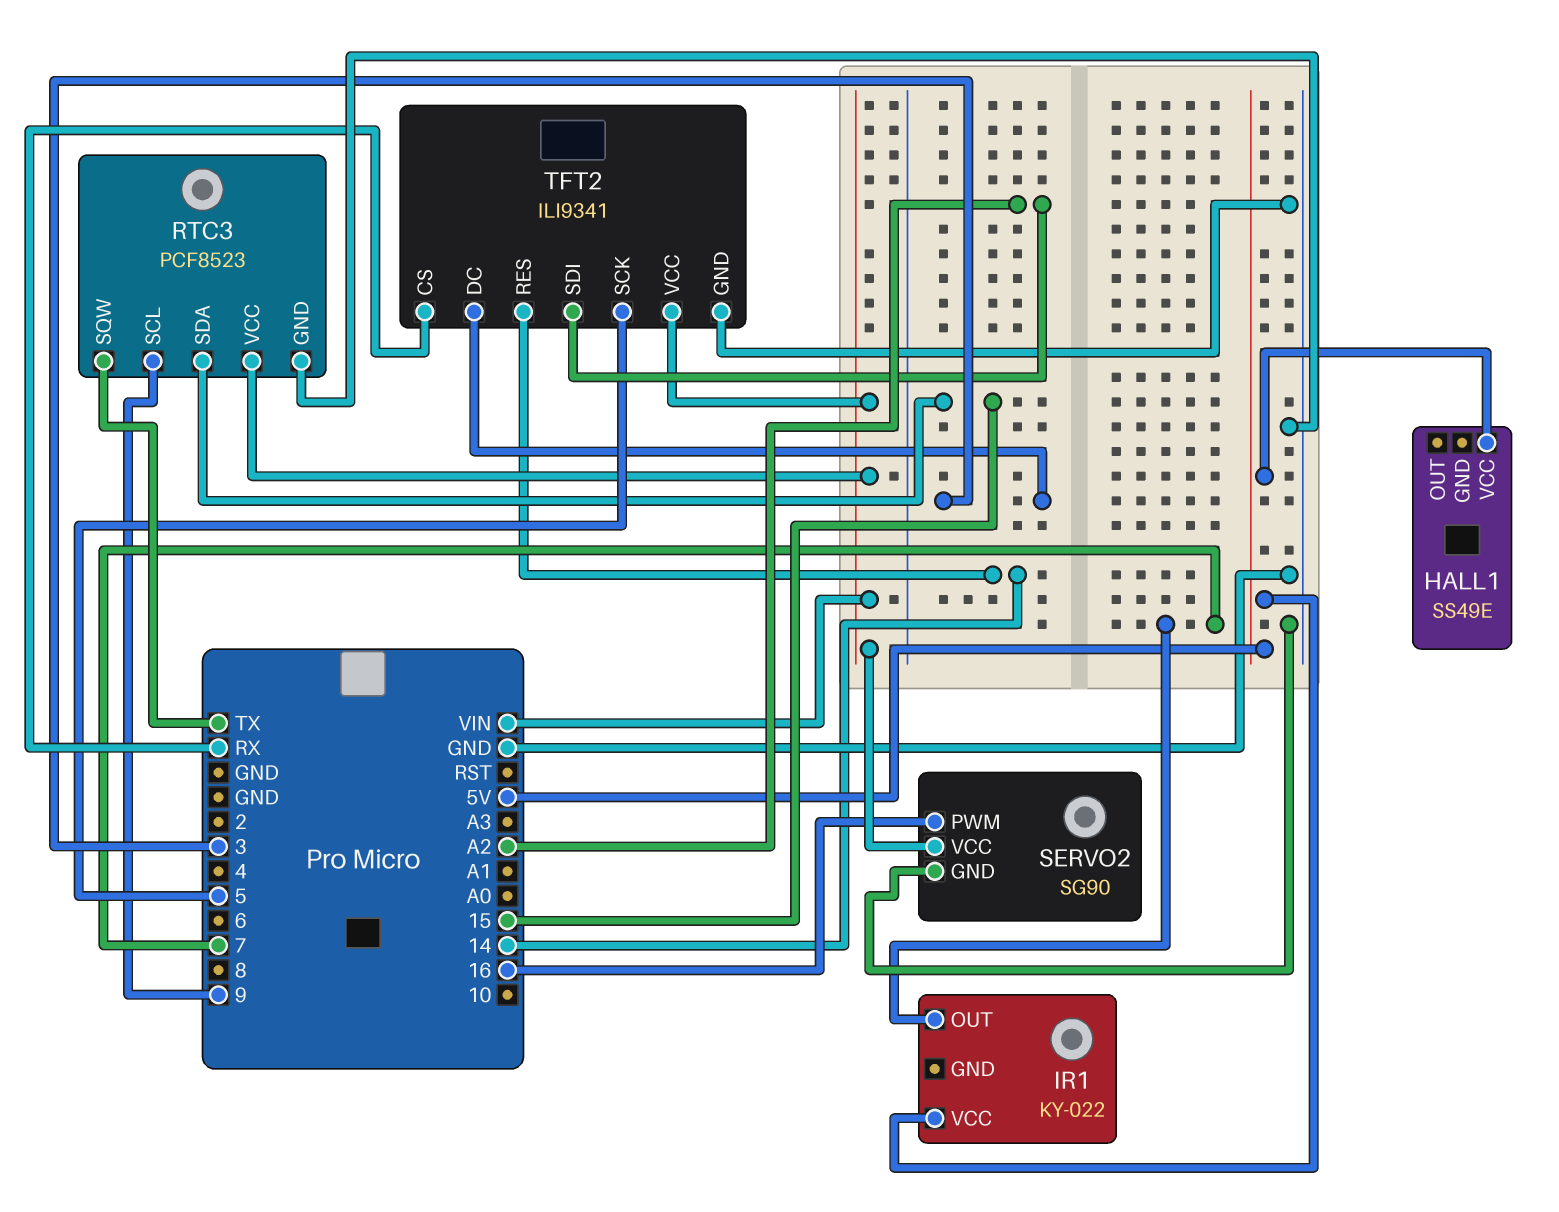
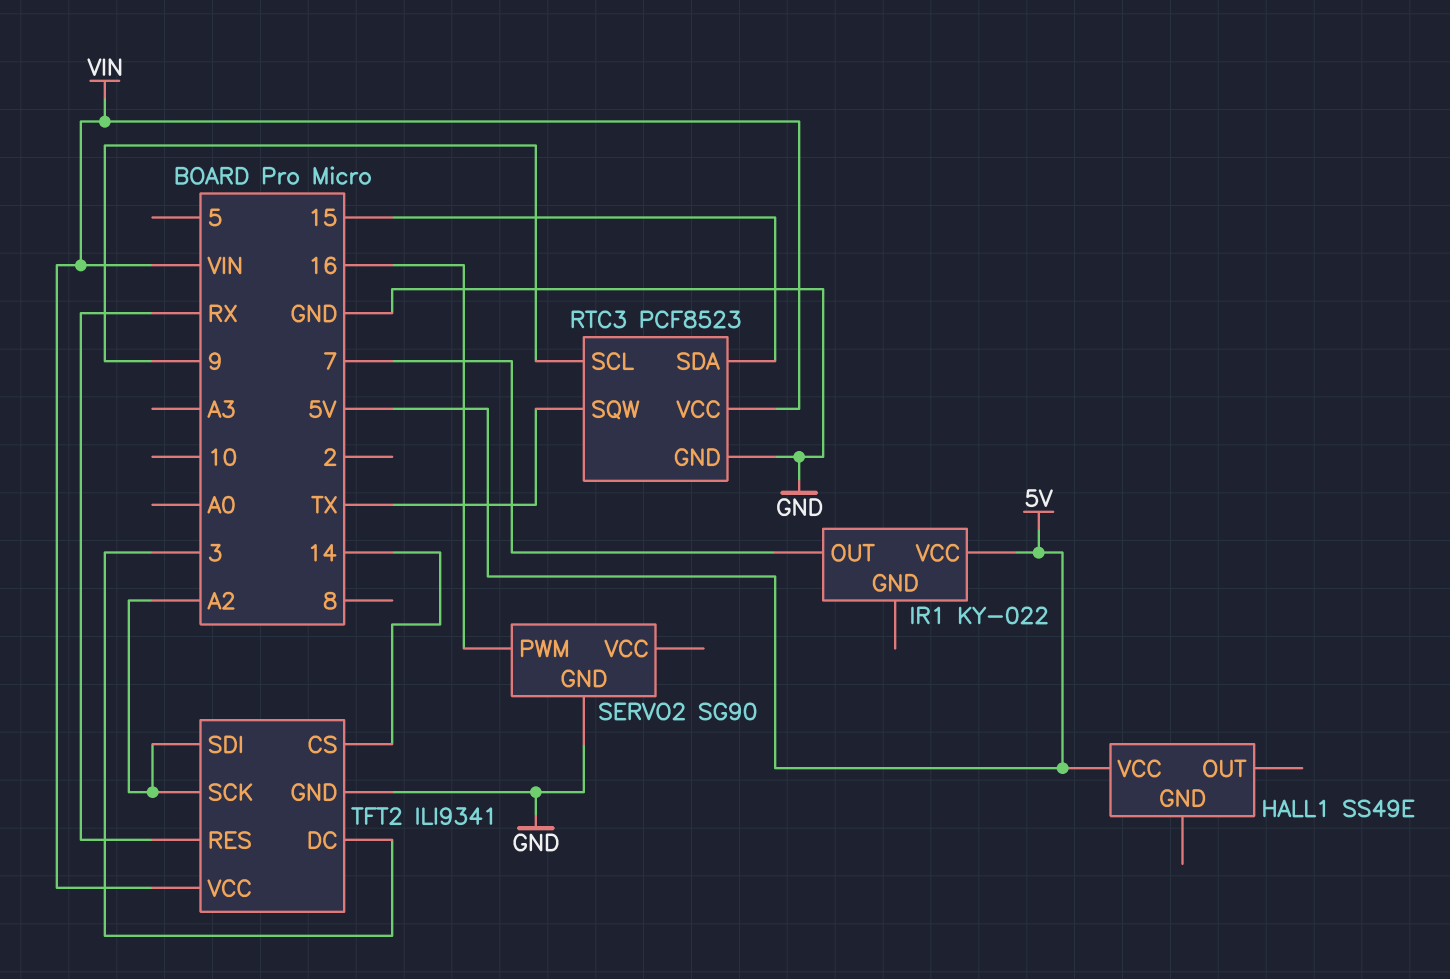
SERVO2 pin VCC: VIN -> none
TFT2 pin CS: RX -> 14
TFT2 pin RES: 14 -> RX
TFT2 pin SCK: 5 -> A2

